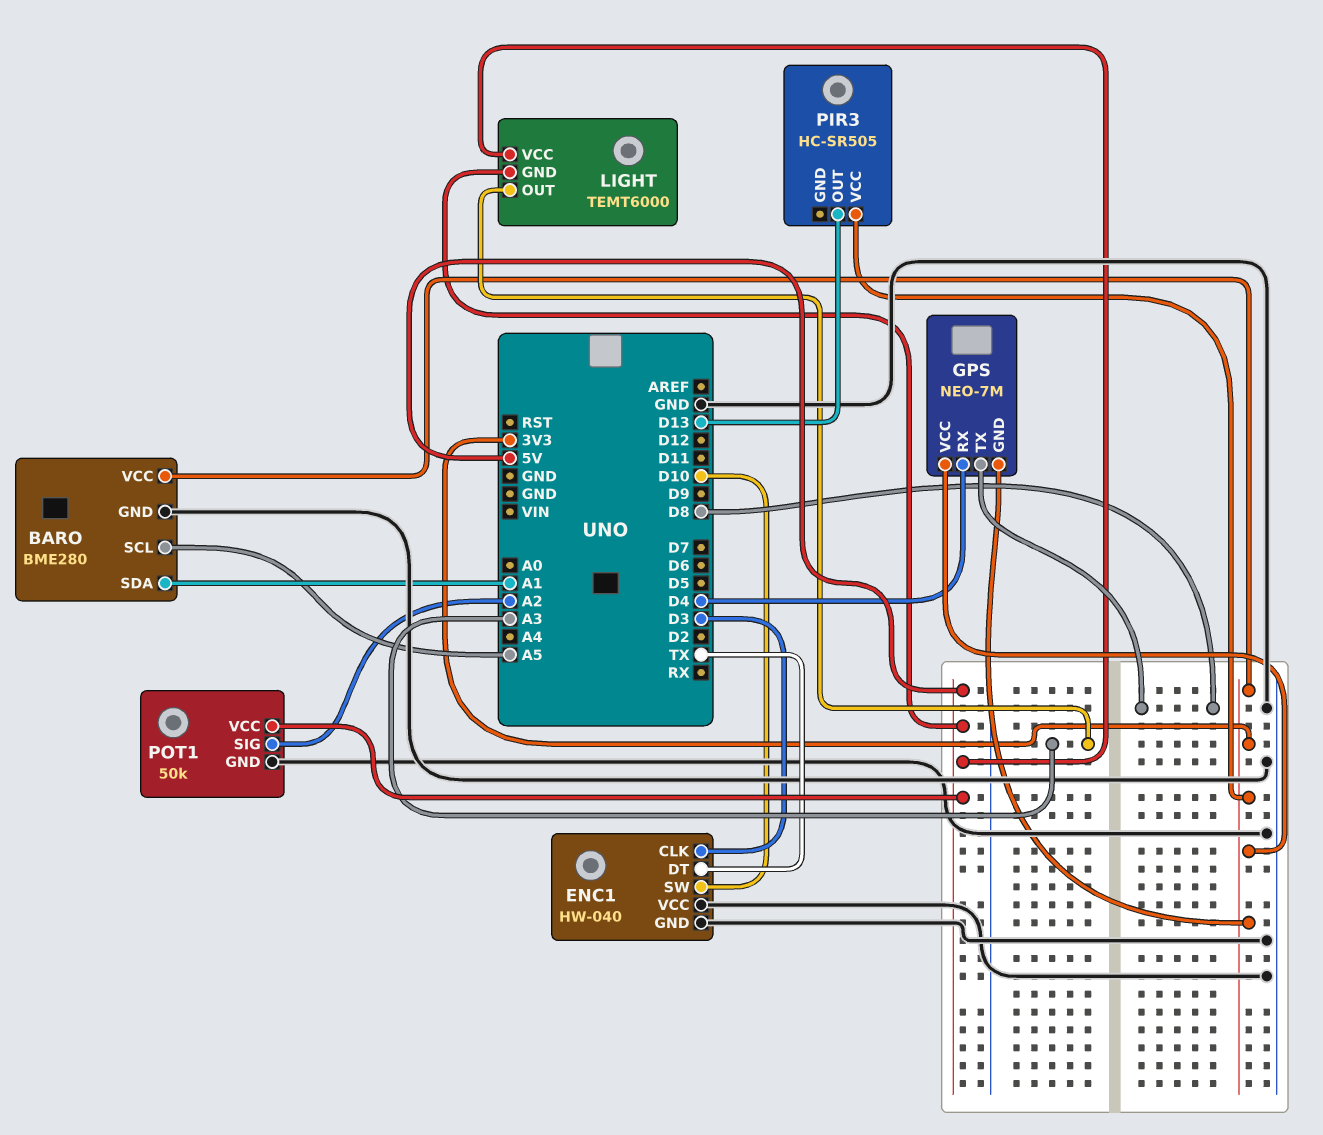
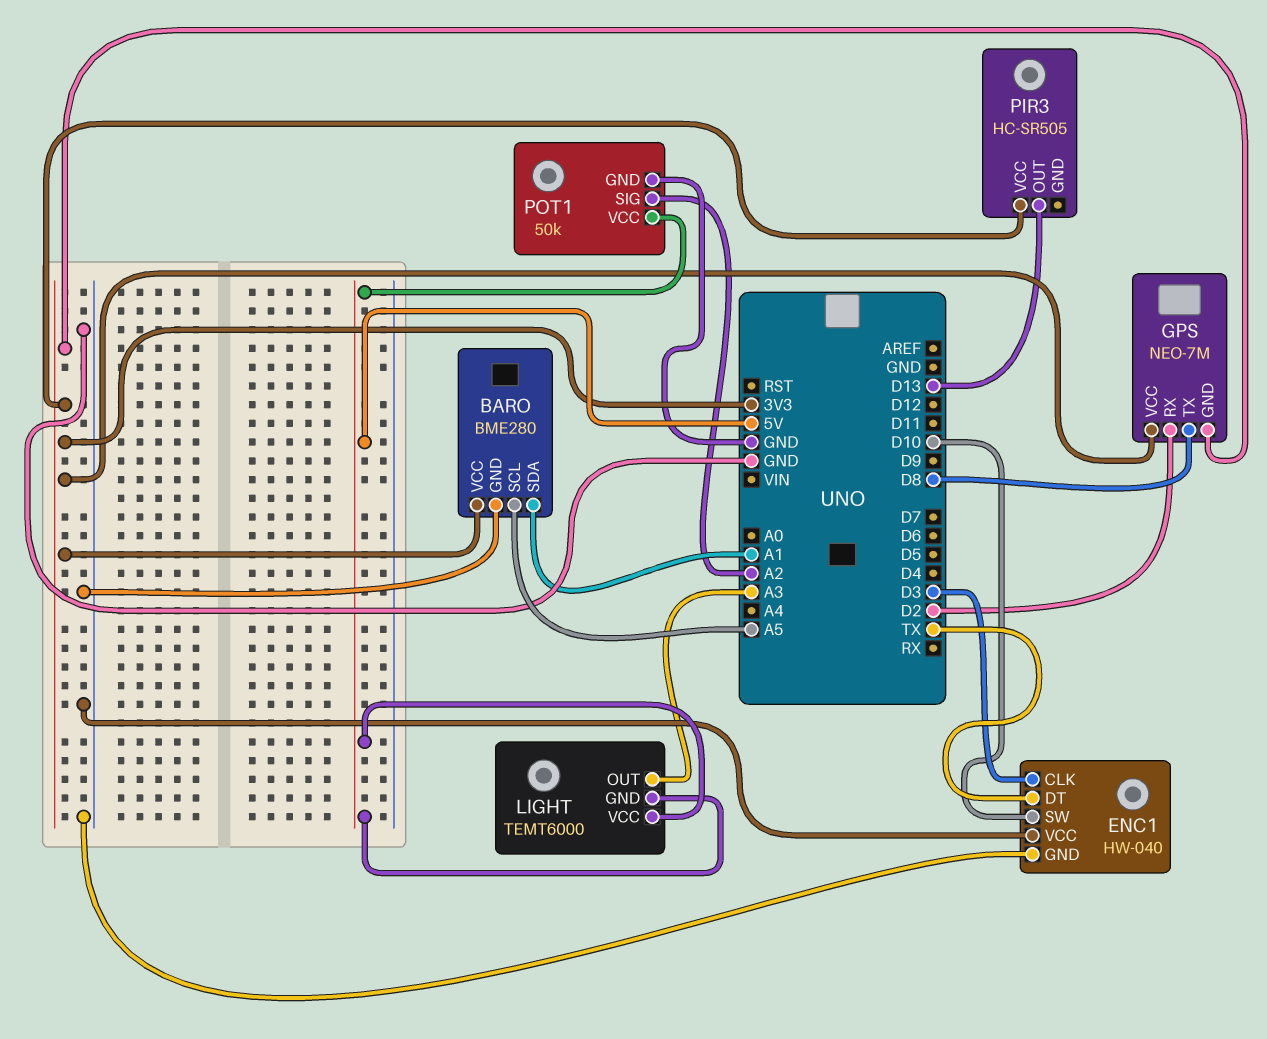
GPS pin RX: D4 -> D2

